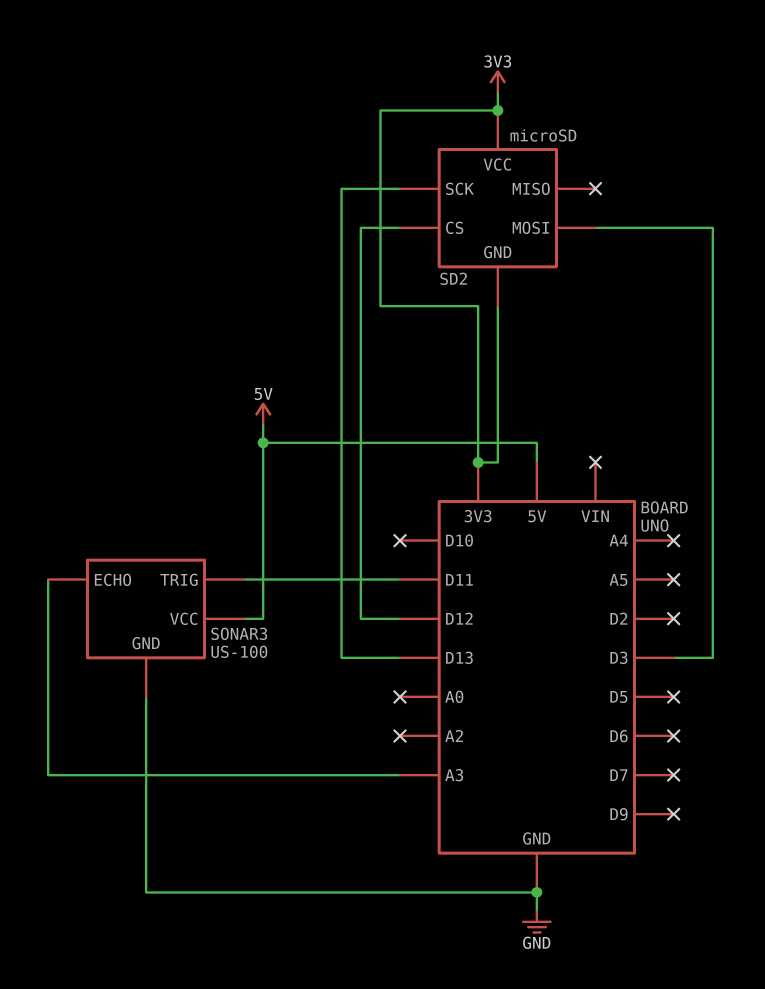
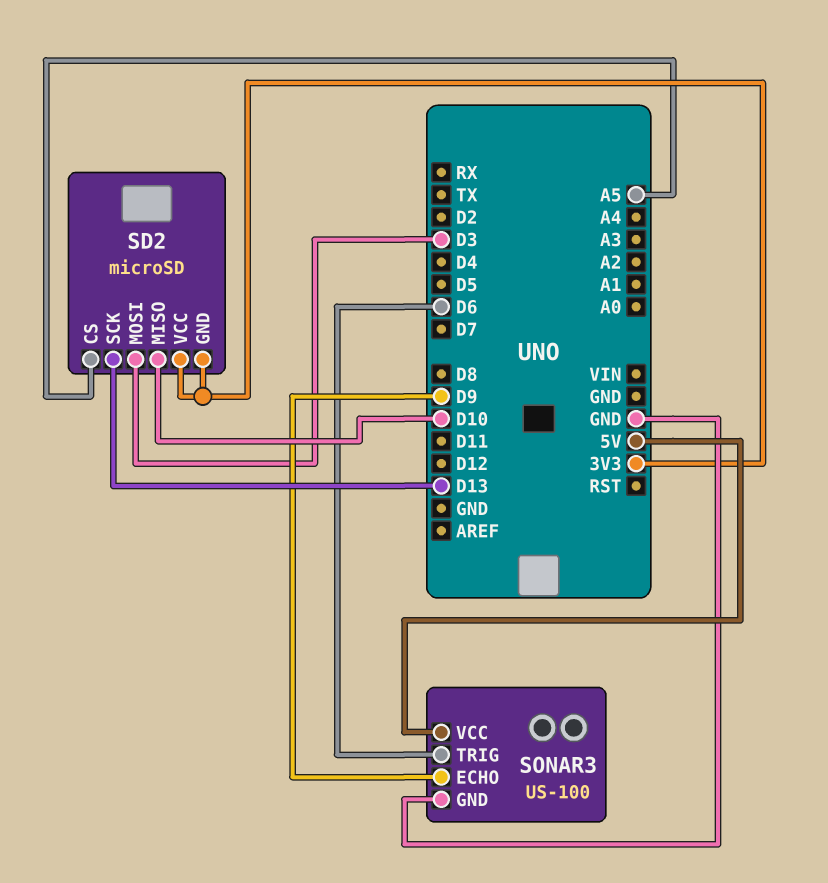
SD2 pin CS: D12 -> A5
SD2 pin MISO: none -> D10
SONAR3 pin ECHO: A3 -> D9
SONAR3 pin TRIG: D11 -> D6

